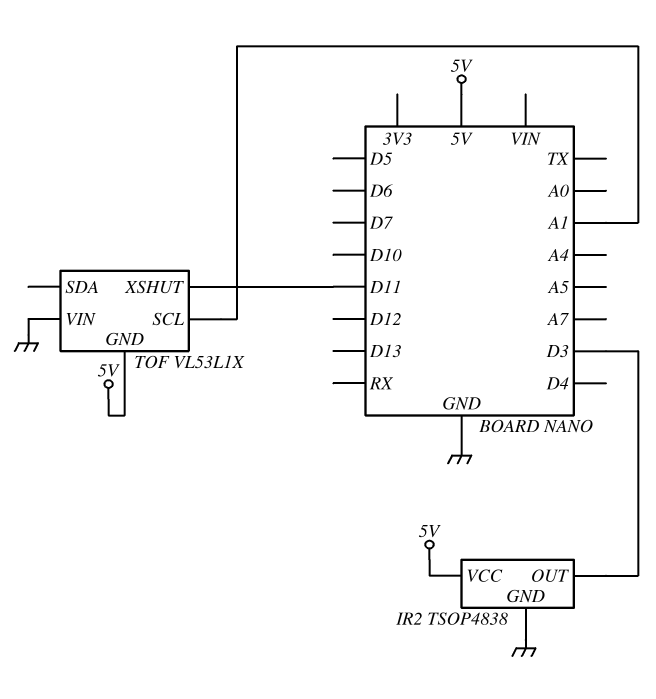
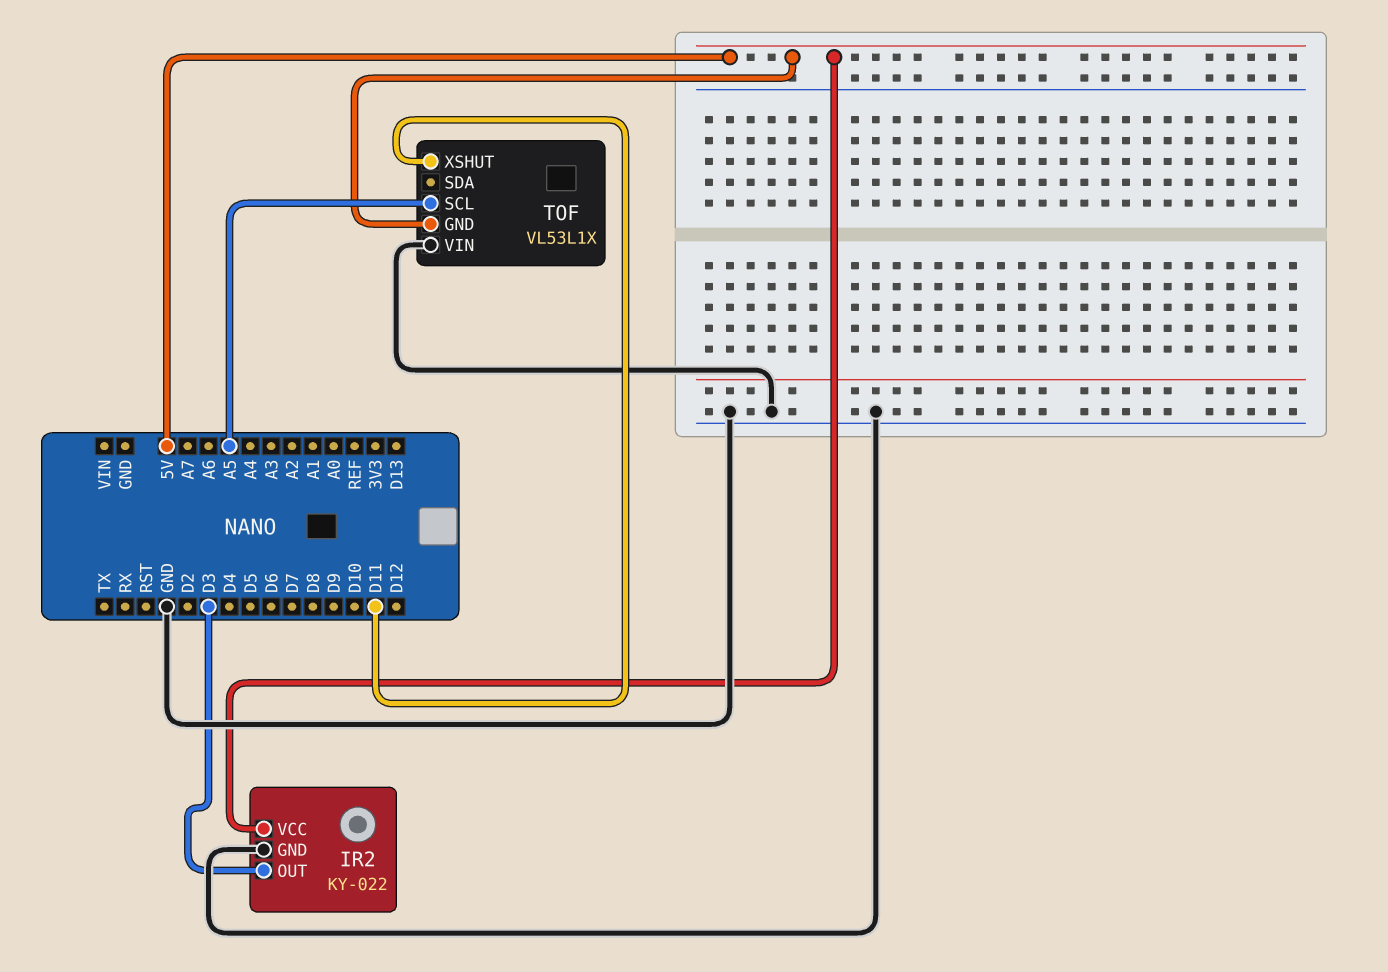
IR2: TSOP4838 -> KY-022
TOF pin SCL: A1 -> A5

